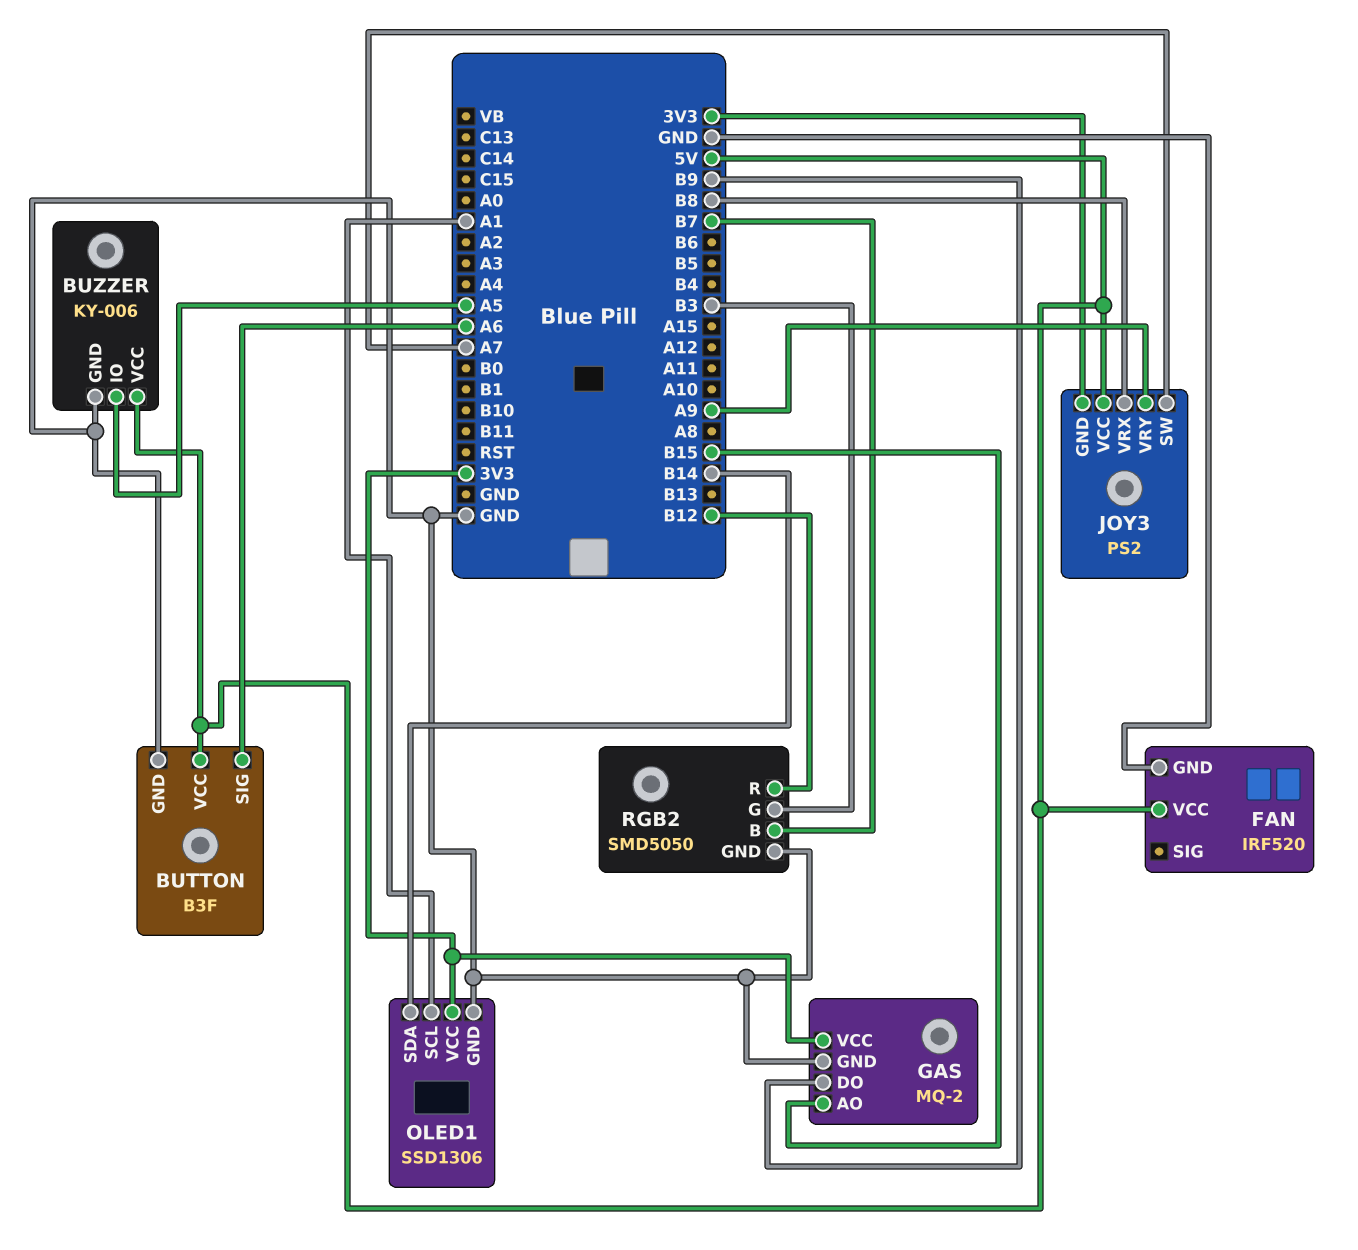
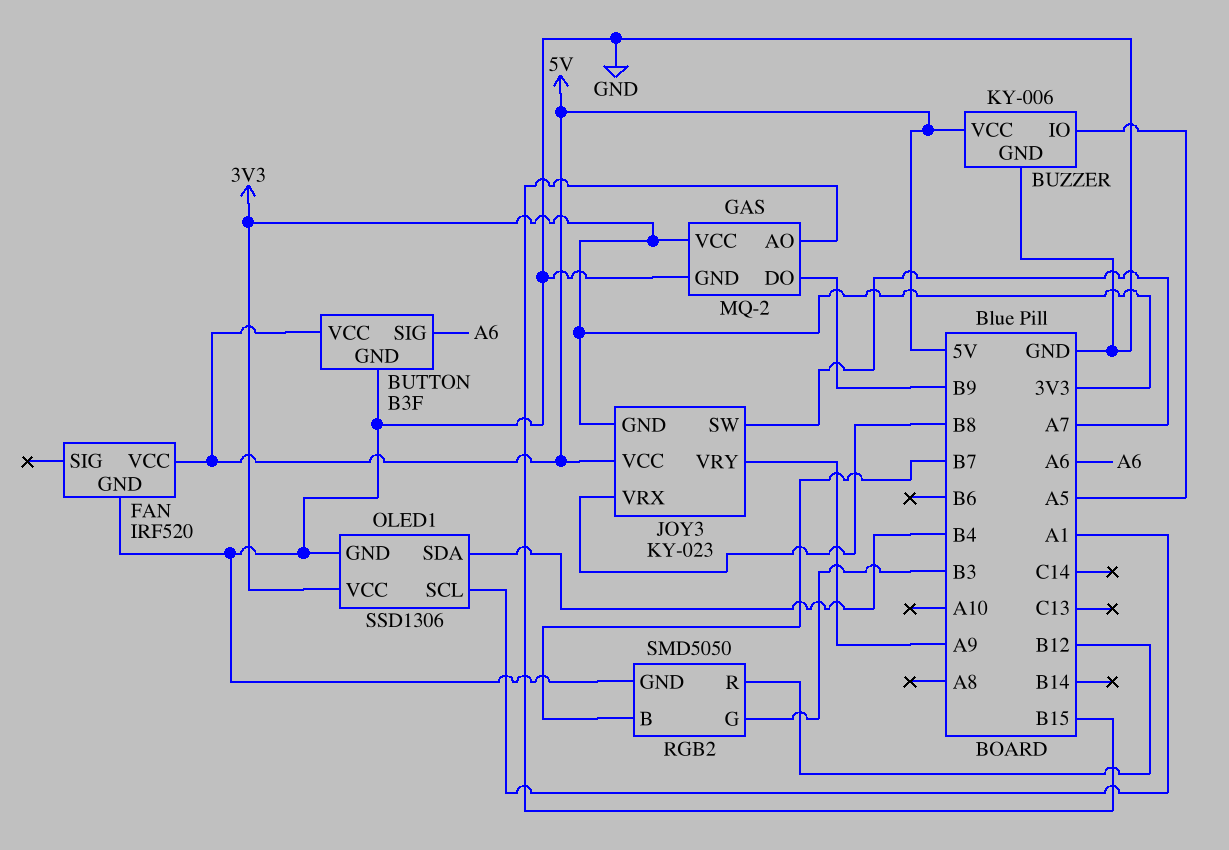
JOY3: PS2 -> KY-023
OLED1 pin SDA: B14 -> B4

